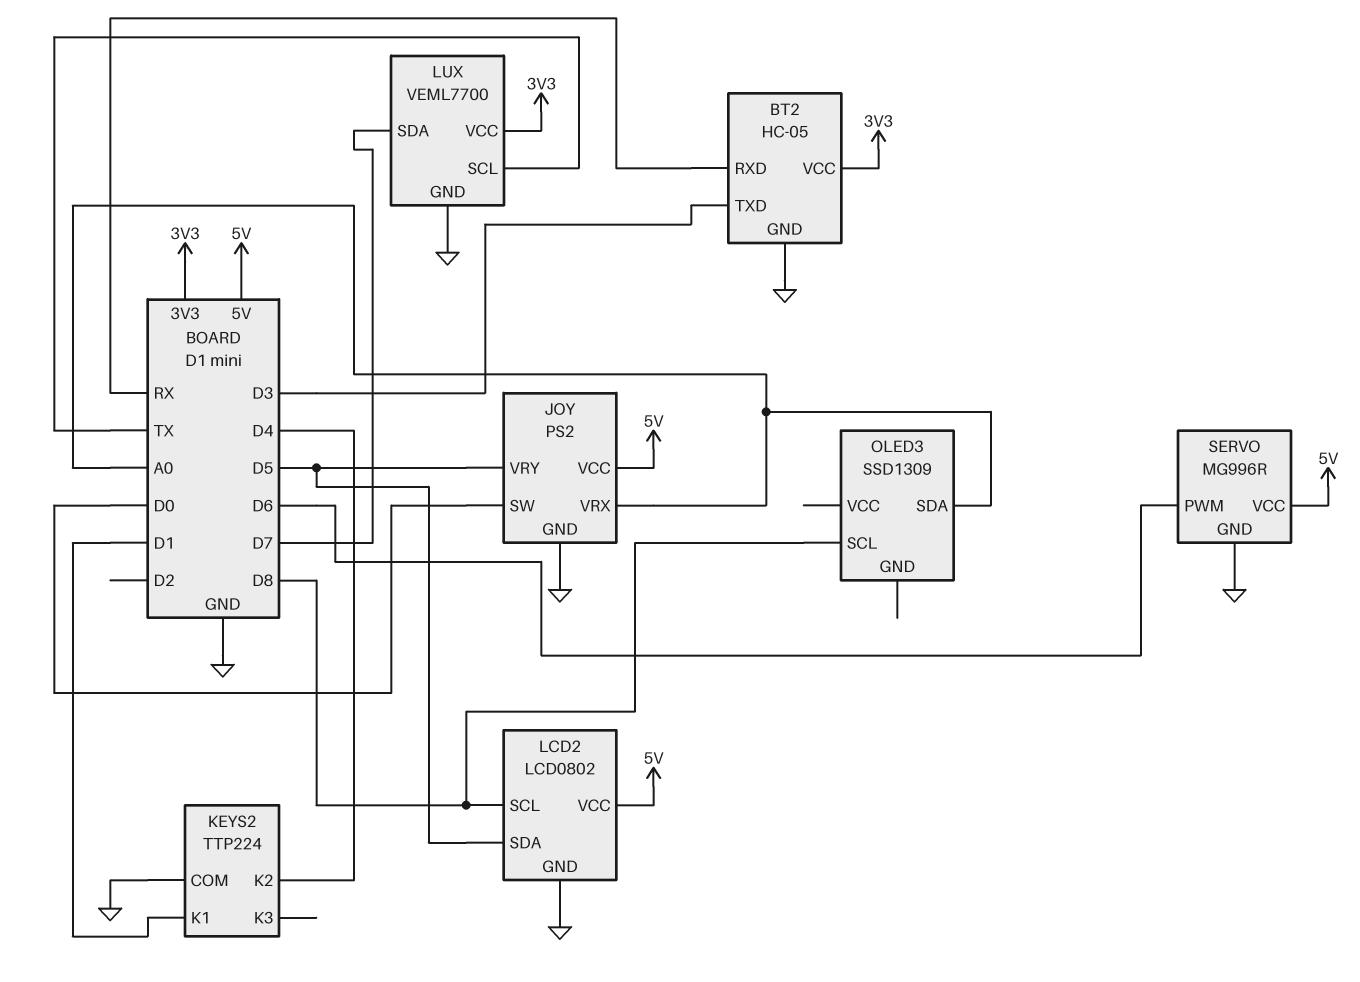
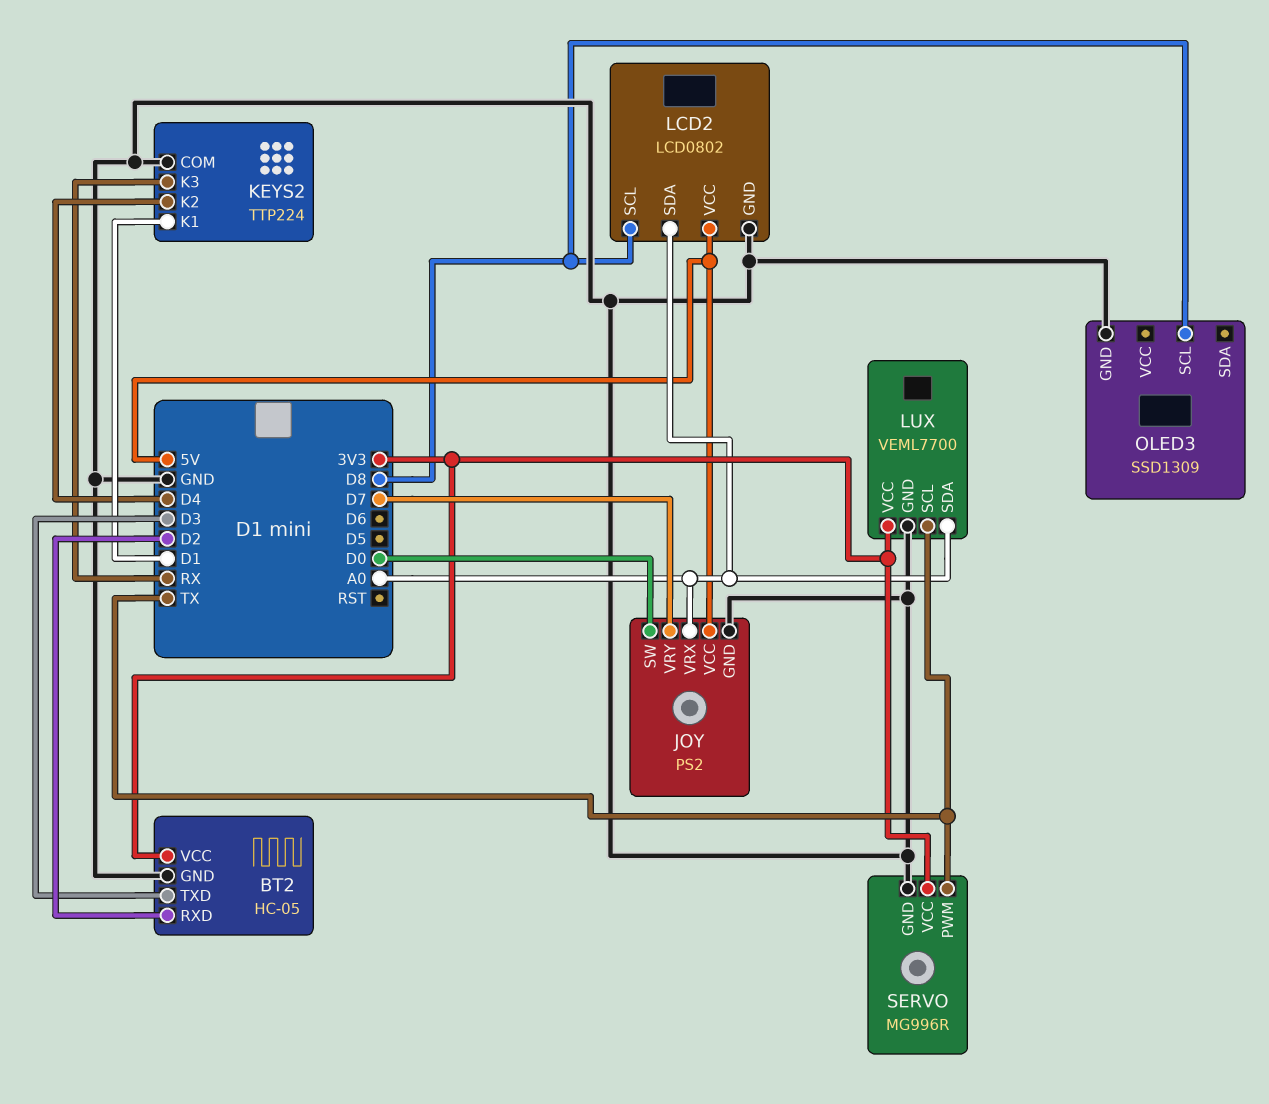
BT2 pin RXD: RX -> D2
JOY pin VRY: D5 -> D7
KEYS2 pin K3: none -> RX
LCD2 pin SDA: D5 -> A0
LUX pin SDA: D7 -> A0
OLED3 pin GND: none -> GND
OLED3 pin SDA: A0 -> none
SERVO pin PWM: D6 -> TX
SERVO pin VCC: 5V -> 3V3

